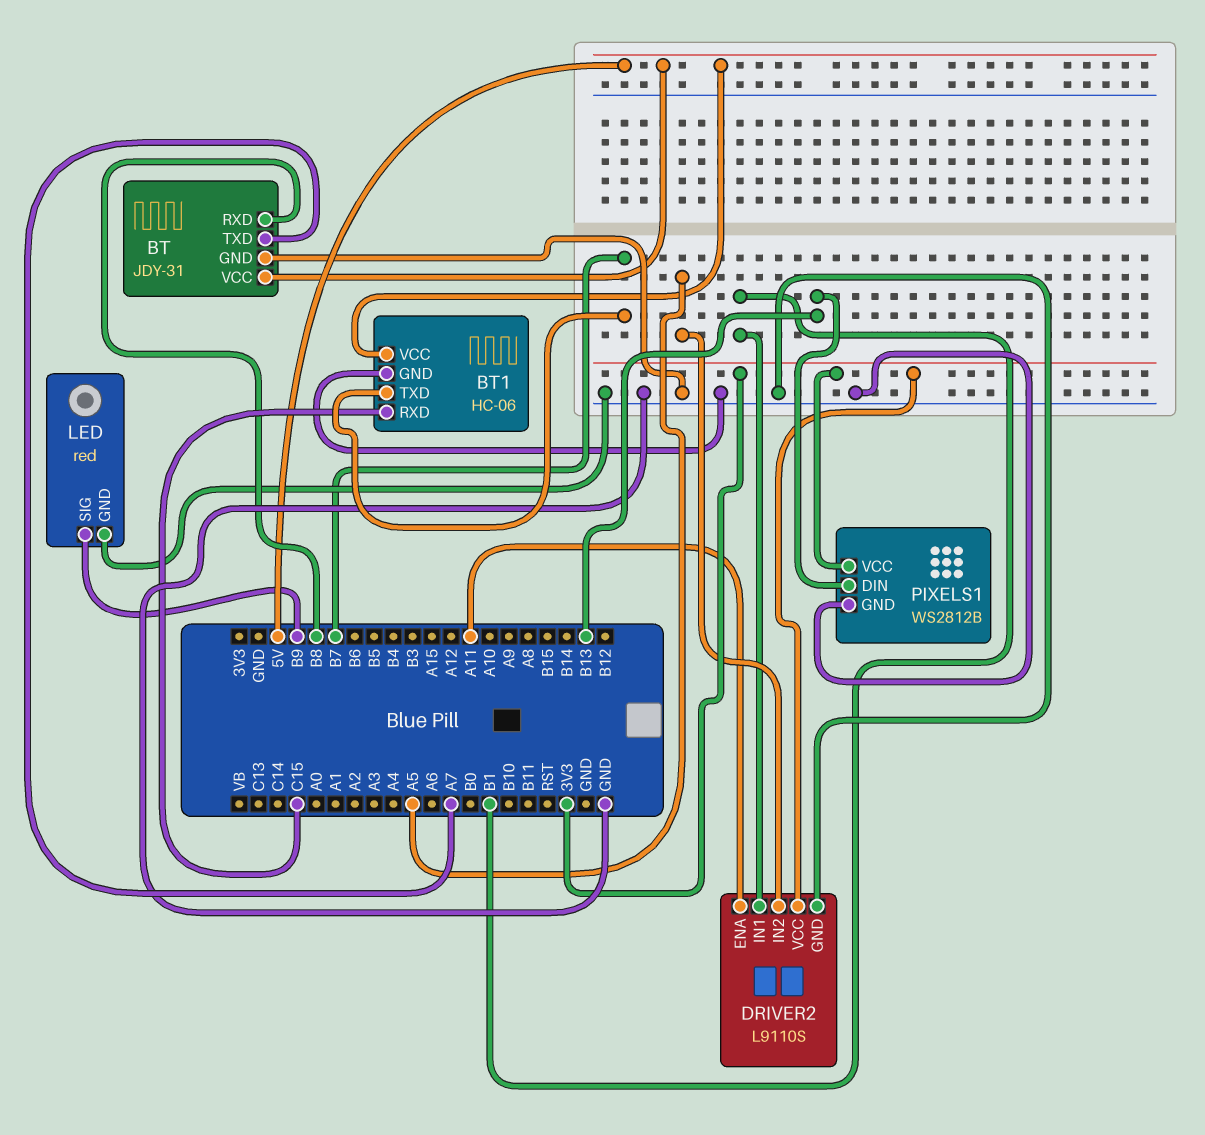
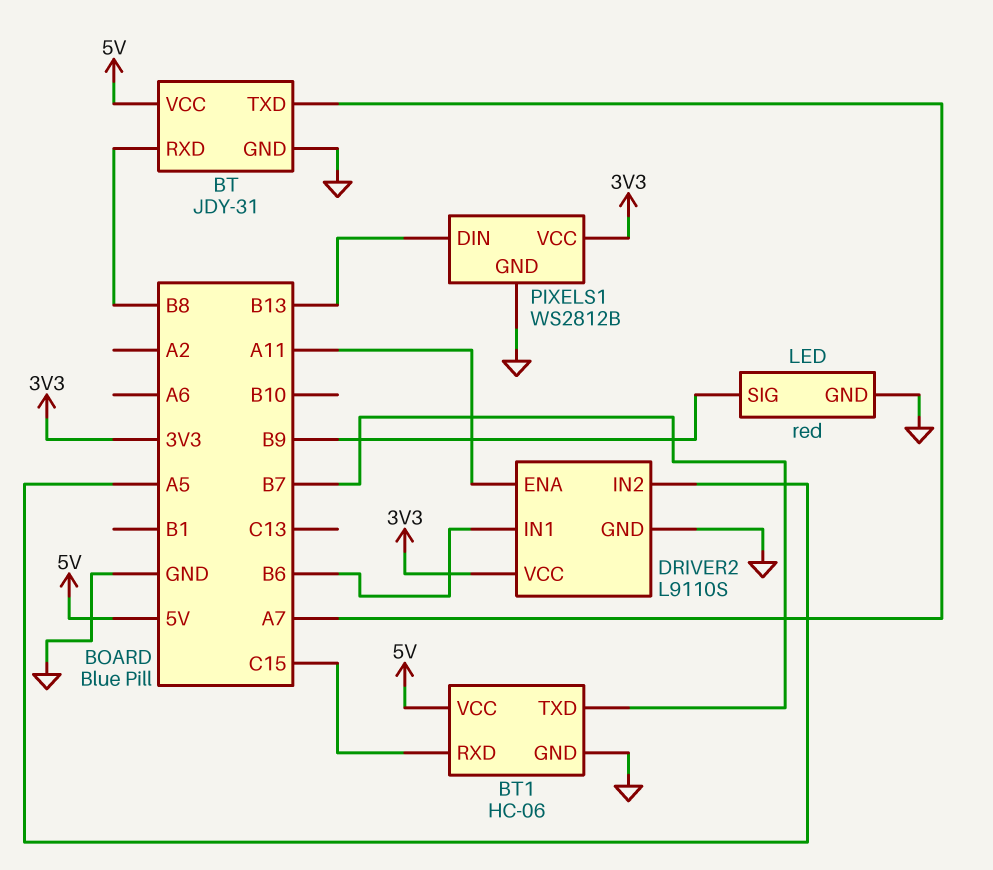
DRIVER2 pin IN1: B1 -> B6

